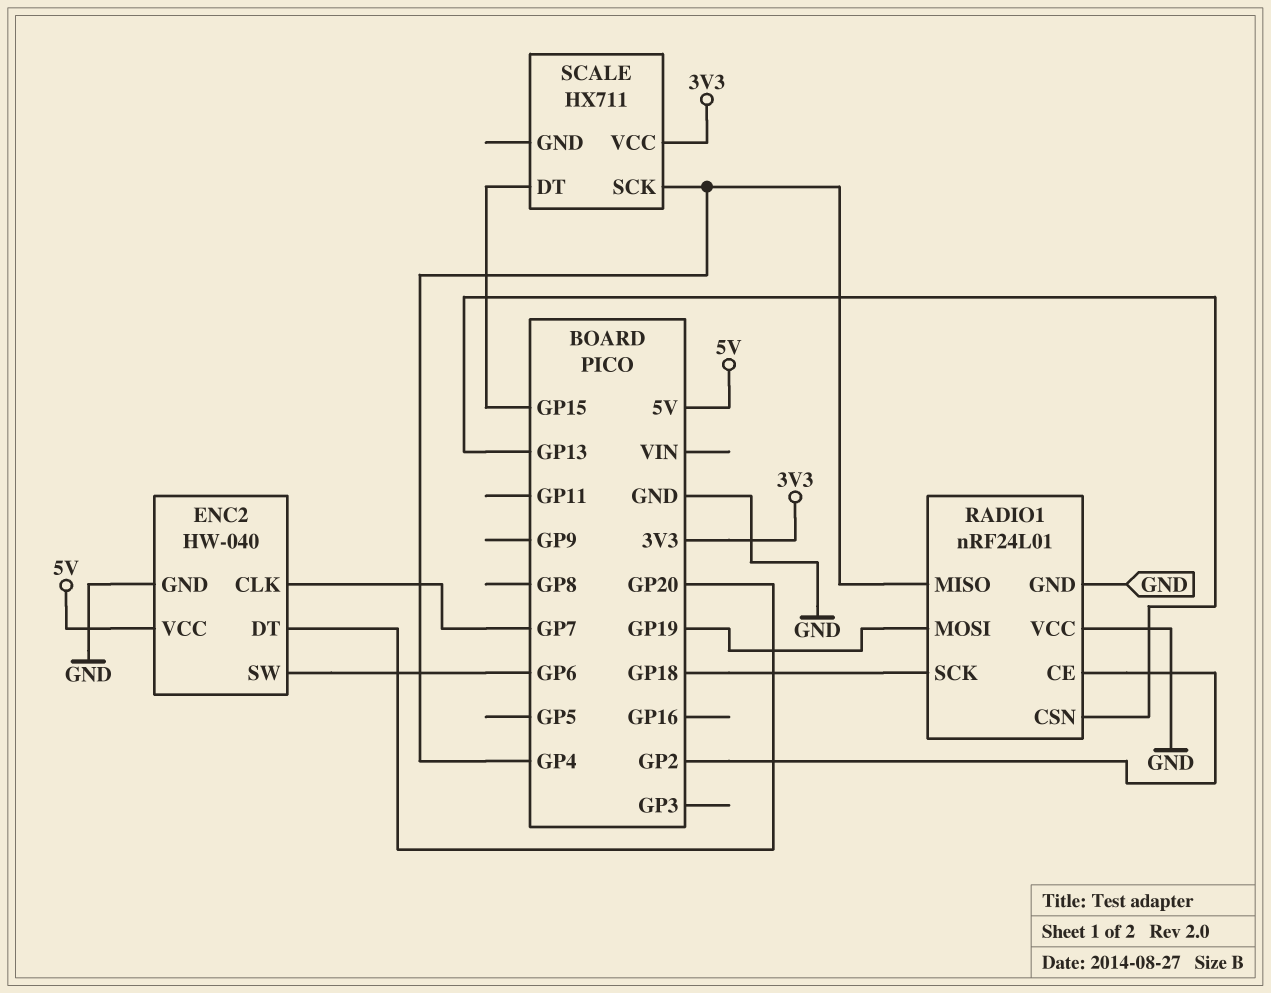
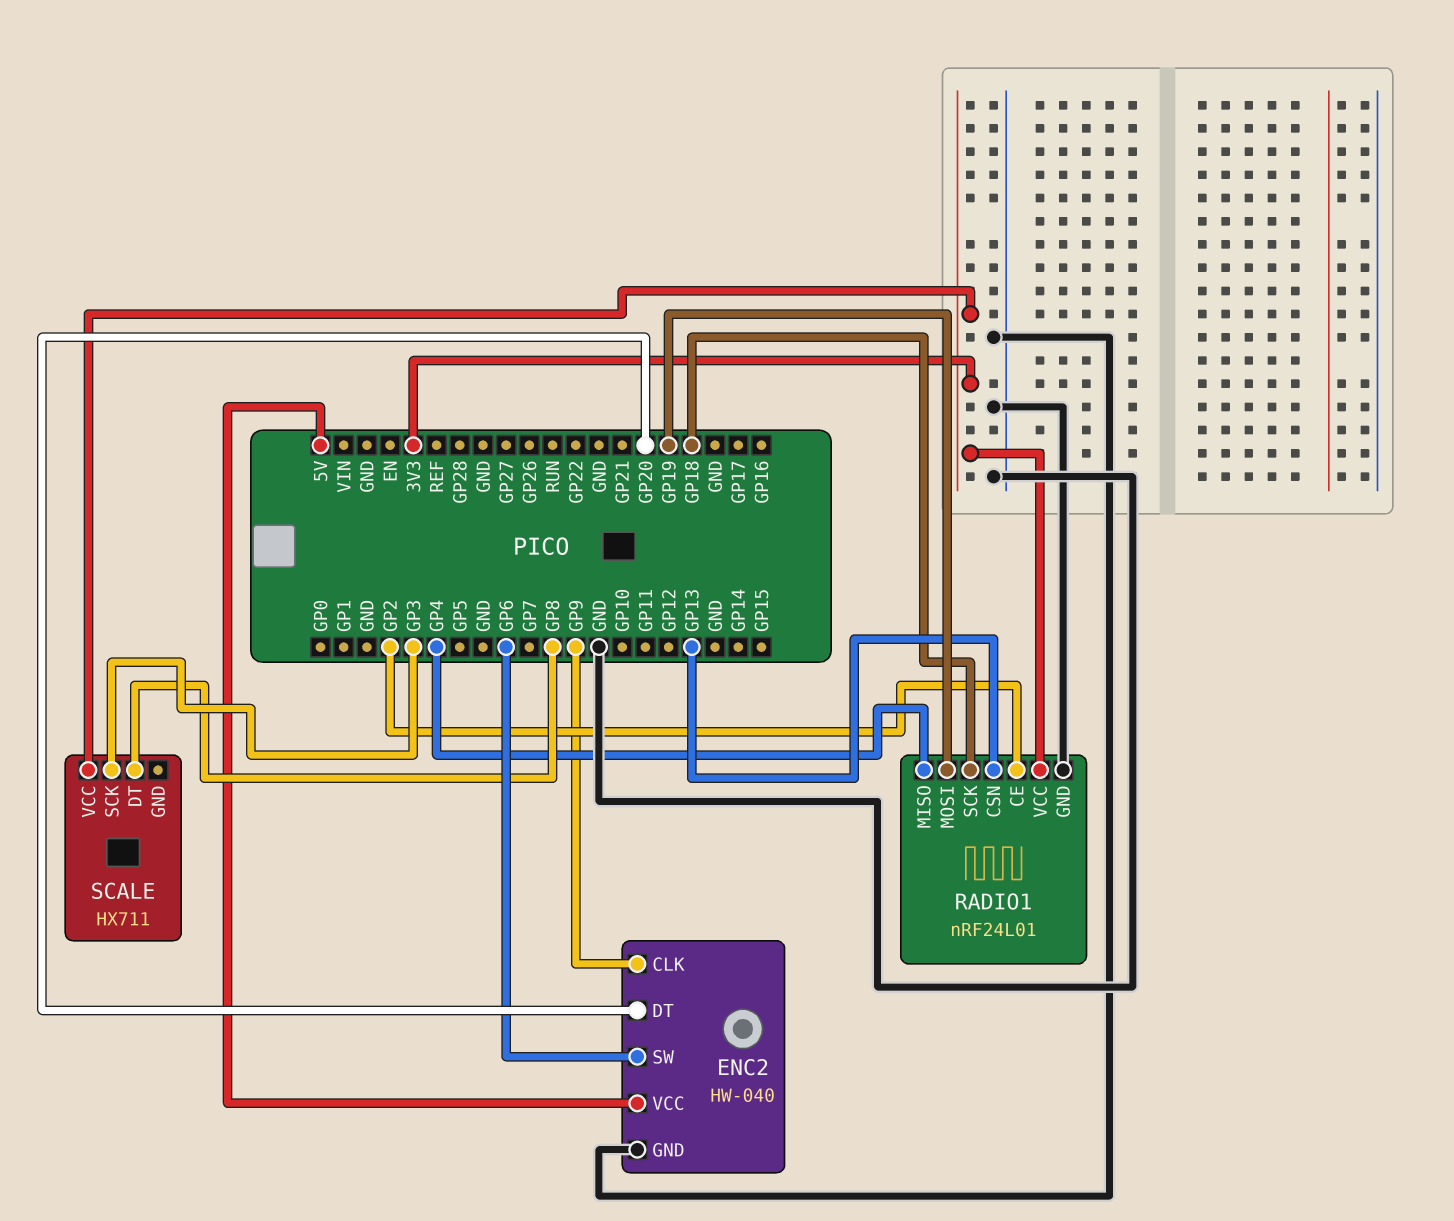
ENC2 pin CLK: GP7 -> GP9
RADIO1 pin VCC: GND -> 3V3
SCALE pin DT: GP15 -> GP8
SCALE pin SCK: GP4 -> GP3

